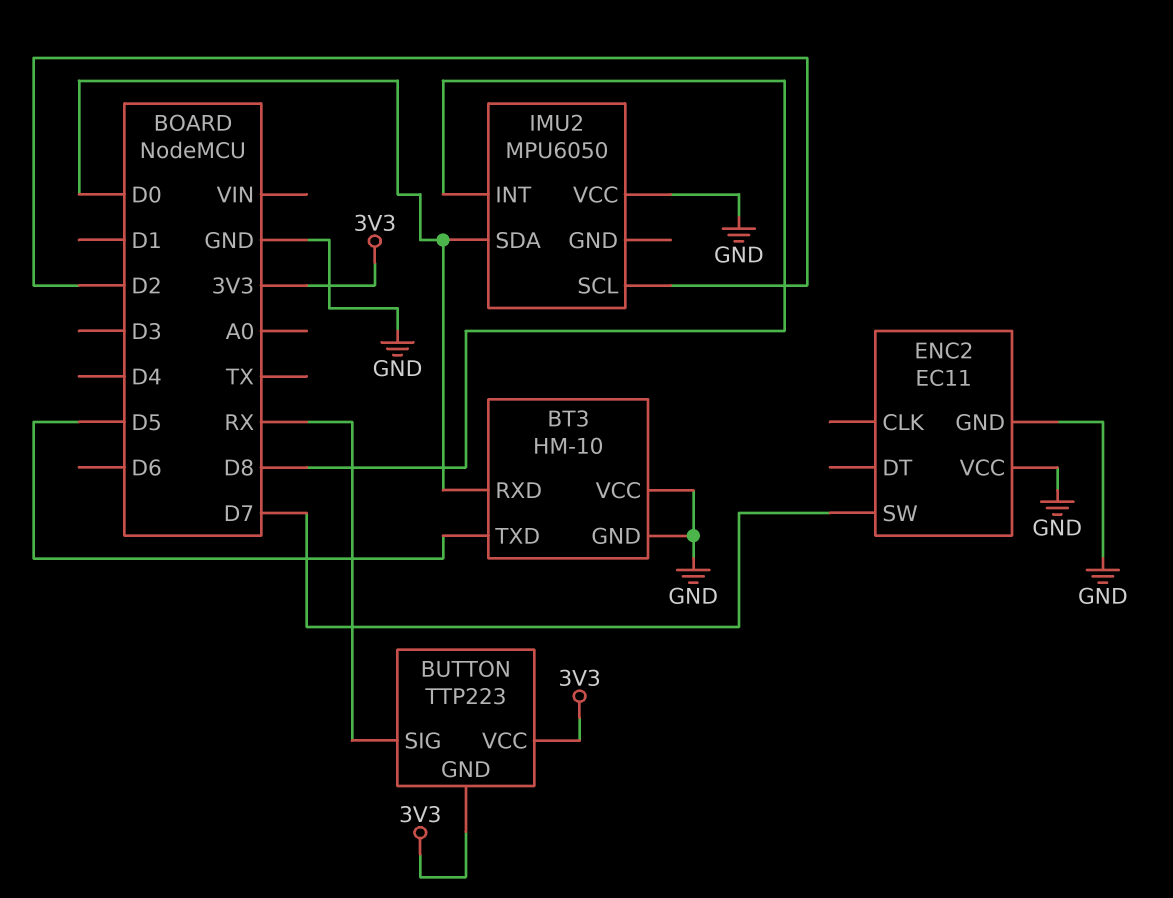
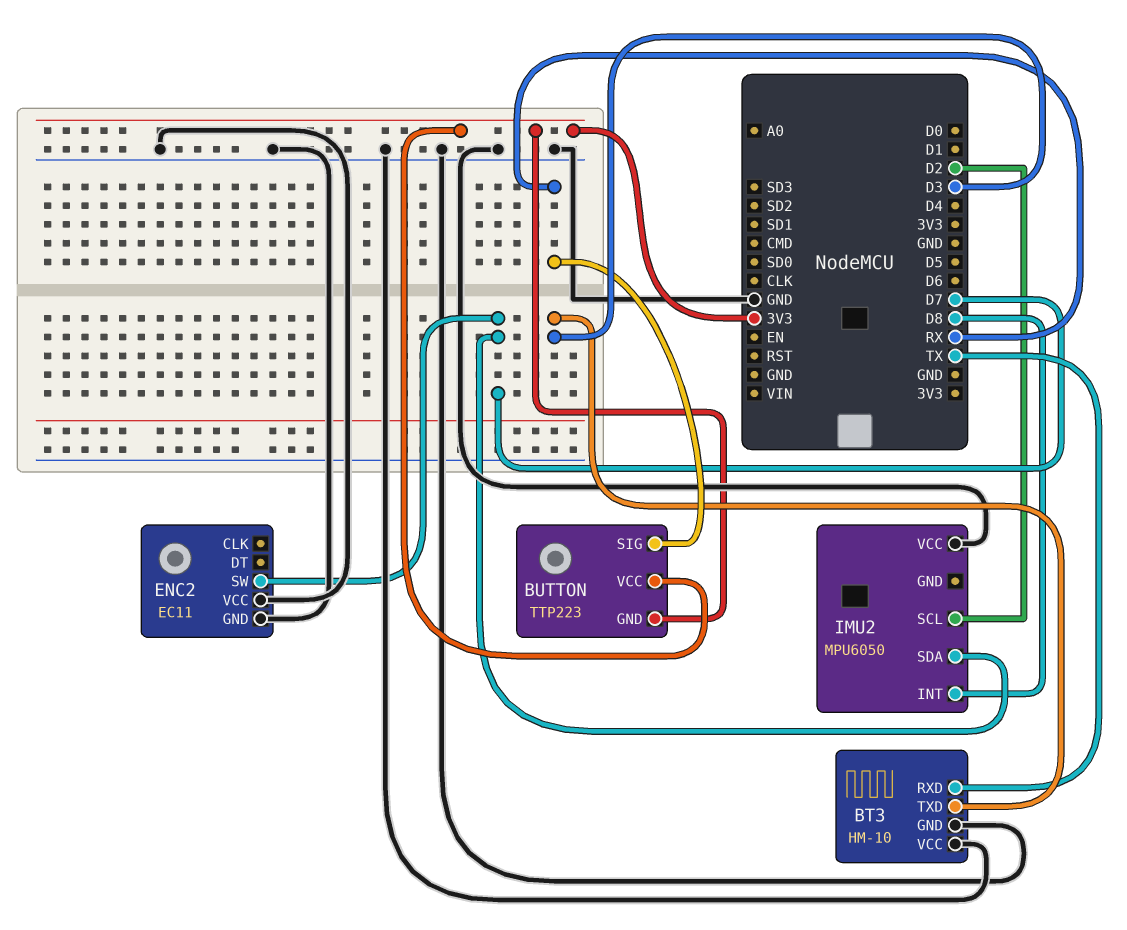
BT3 pin RXD: D0 -> TX
BT3 pin TXD: D5 -> D3
IMU2 pin SDA: D0 -> D7

